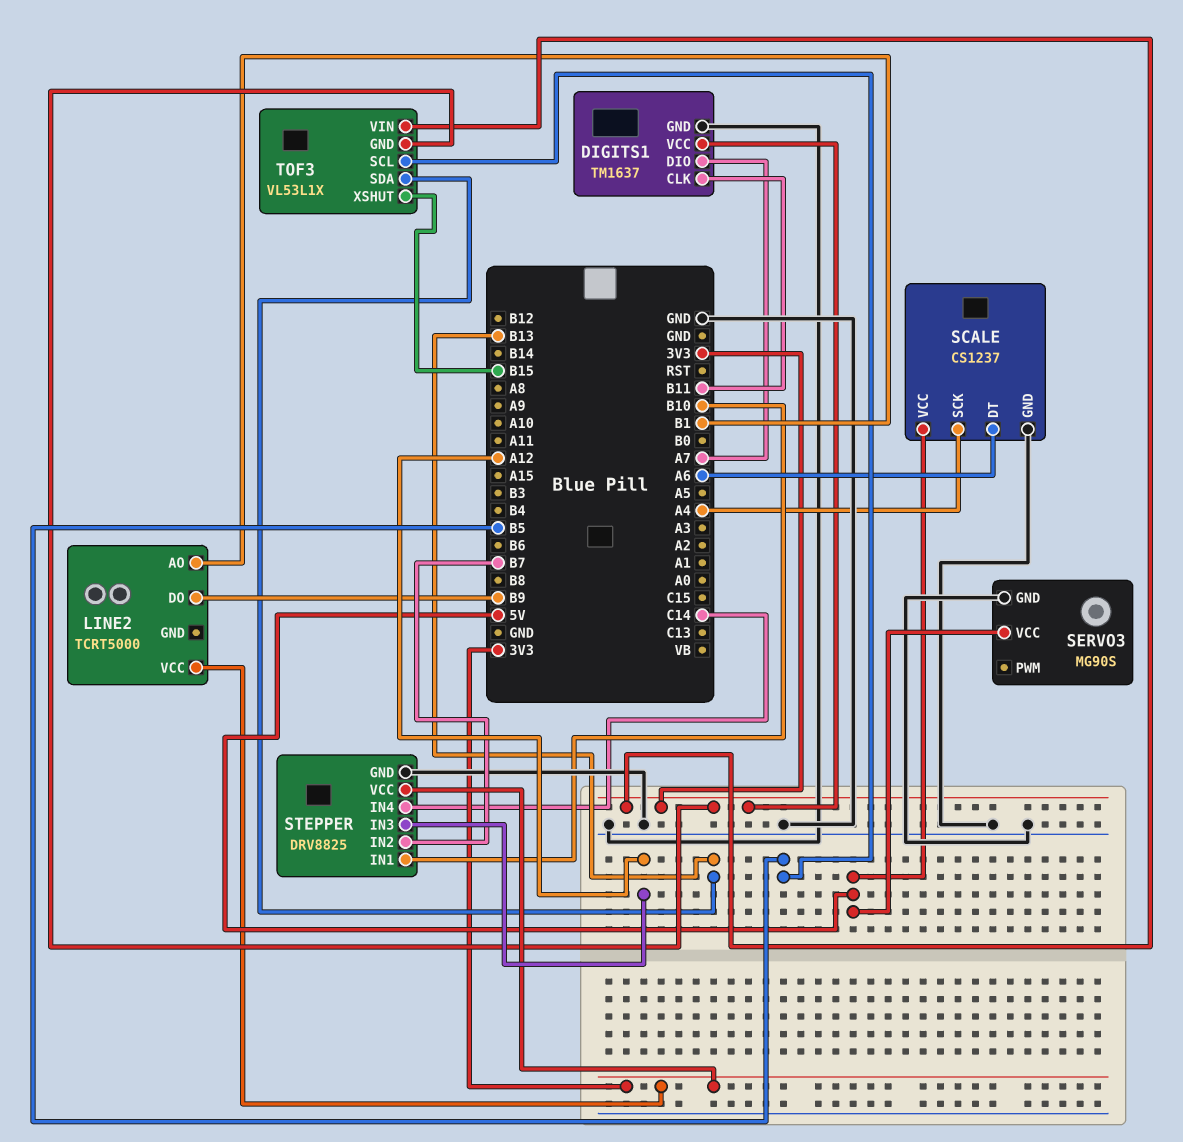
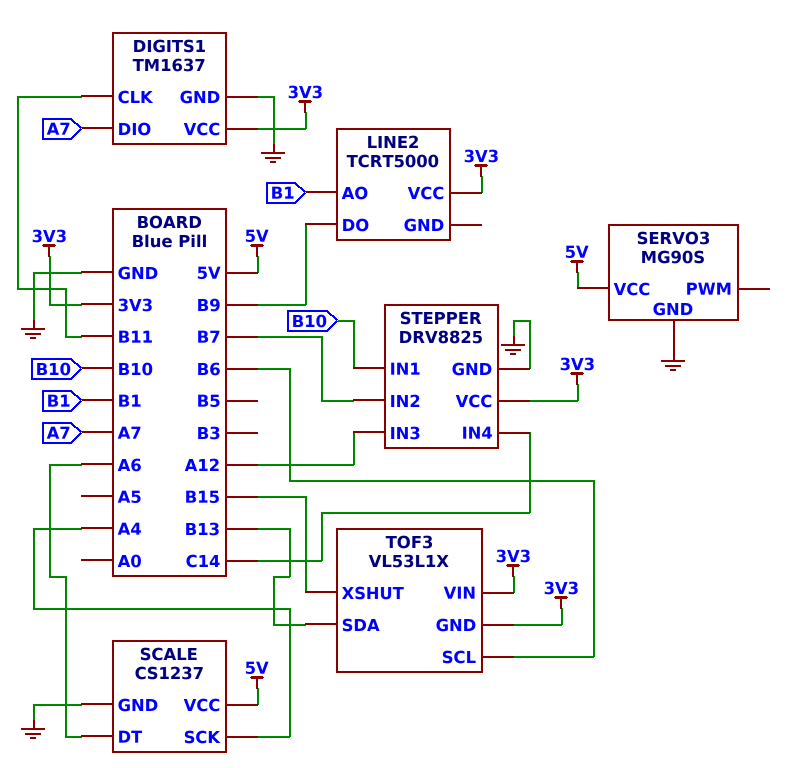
TOF3 pin SCL: B5 -> B6

